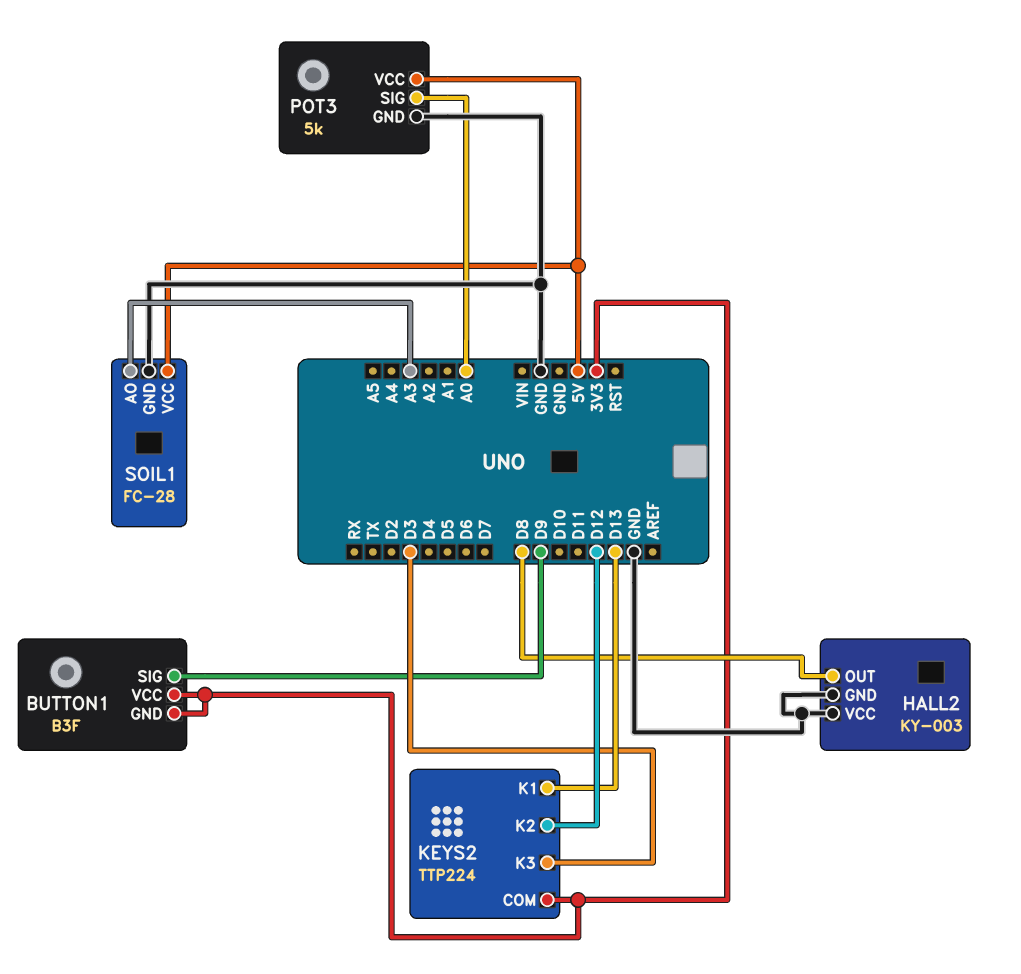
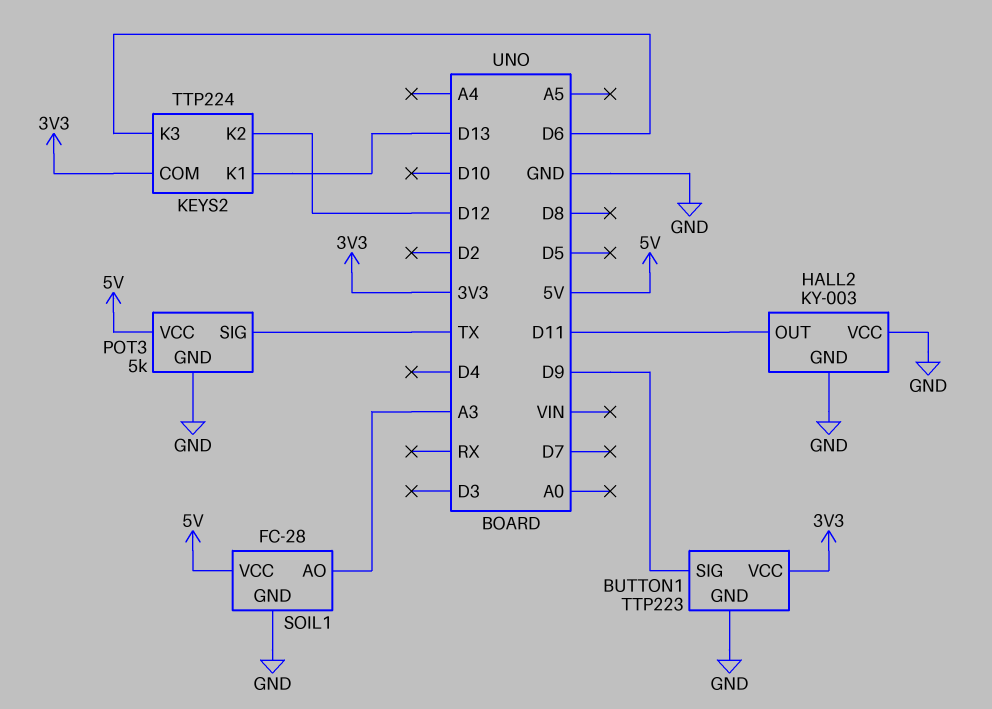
BUTTON1: B3F -> TTP223
BUTTON1 pin GND: 3V3 -> GND
HALL2 pin OUT: D8 -> D11
KEYS2 pin K3: D3 -> D6
POT3 pin SIG: A0 -> TX

